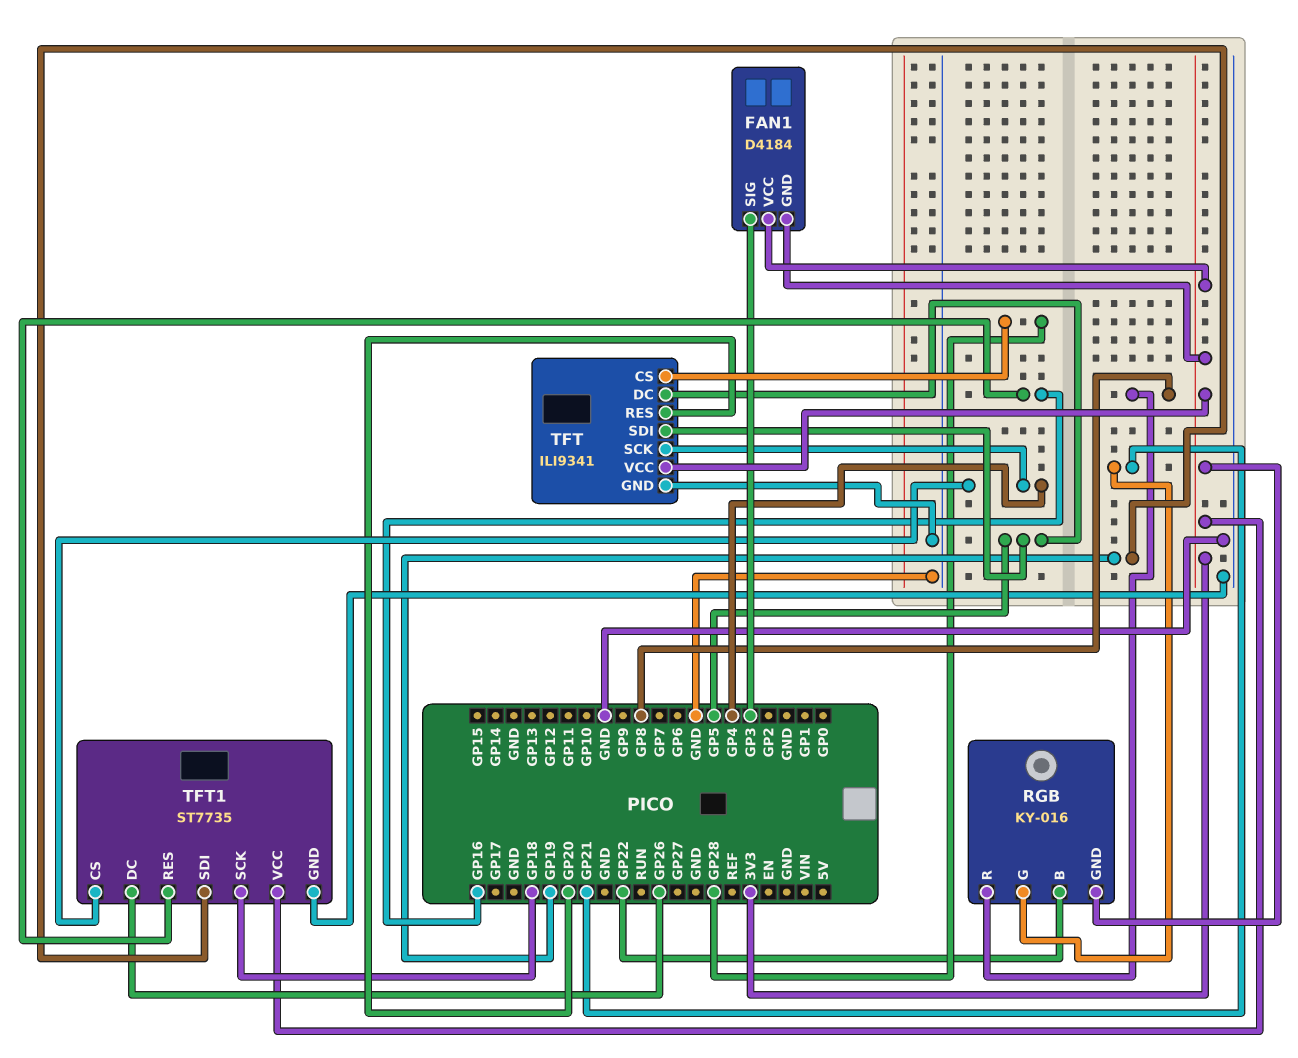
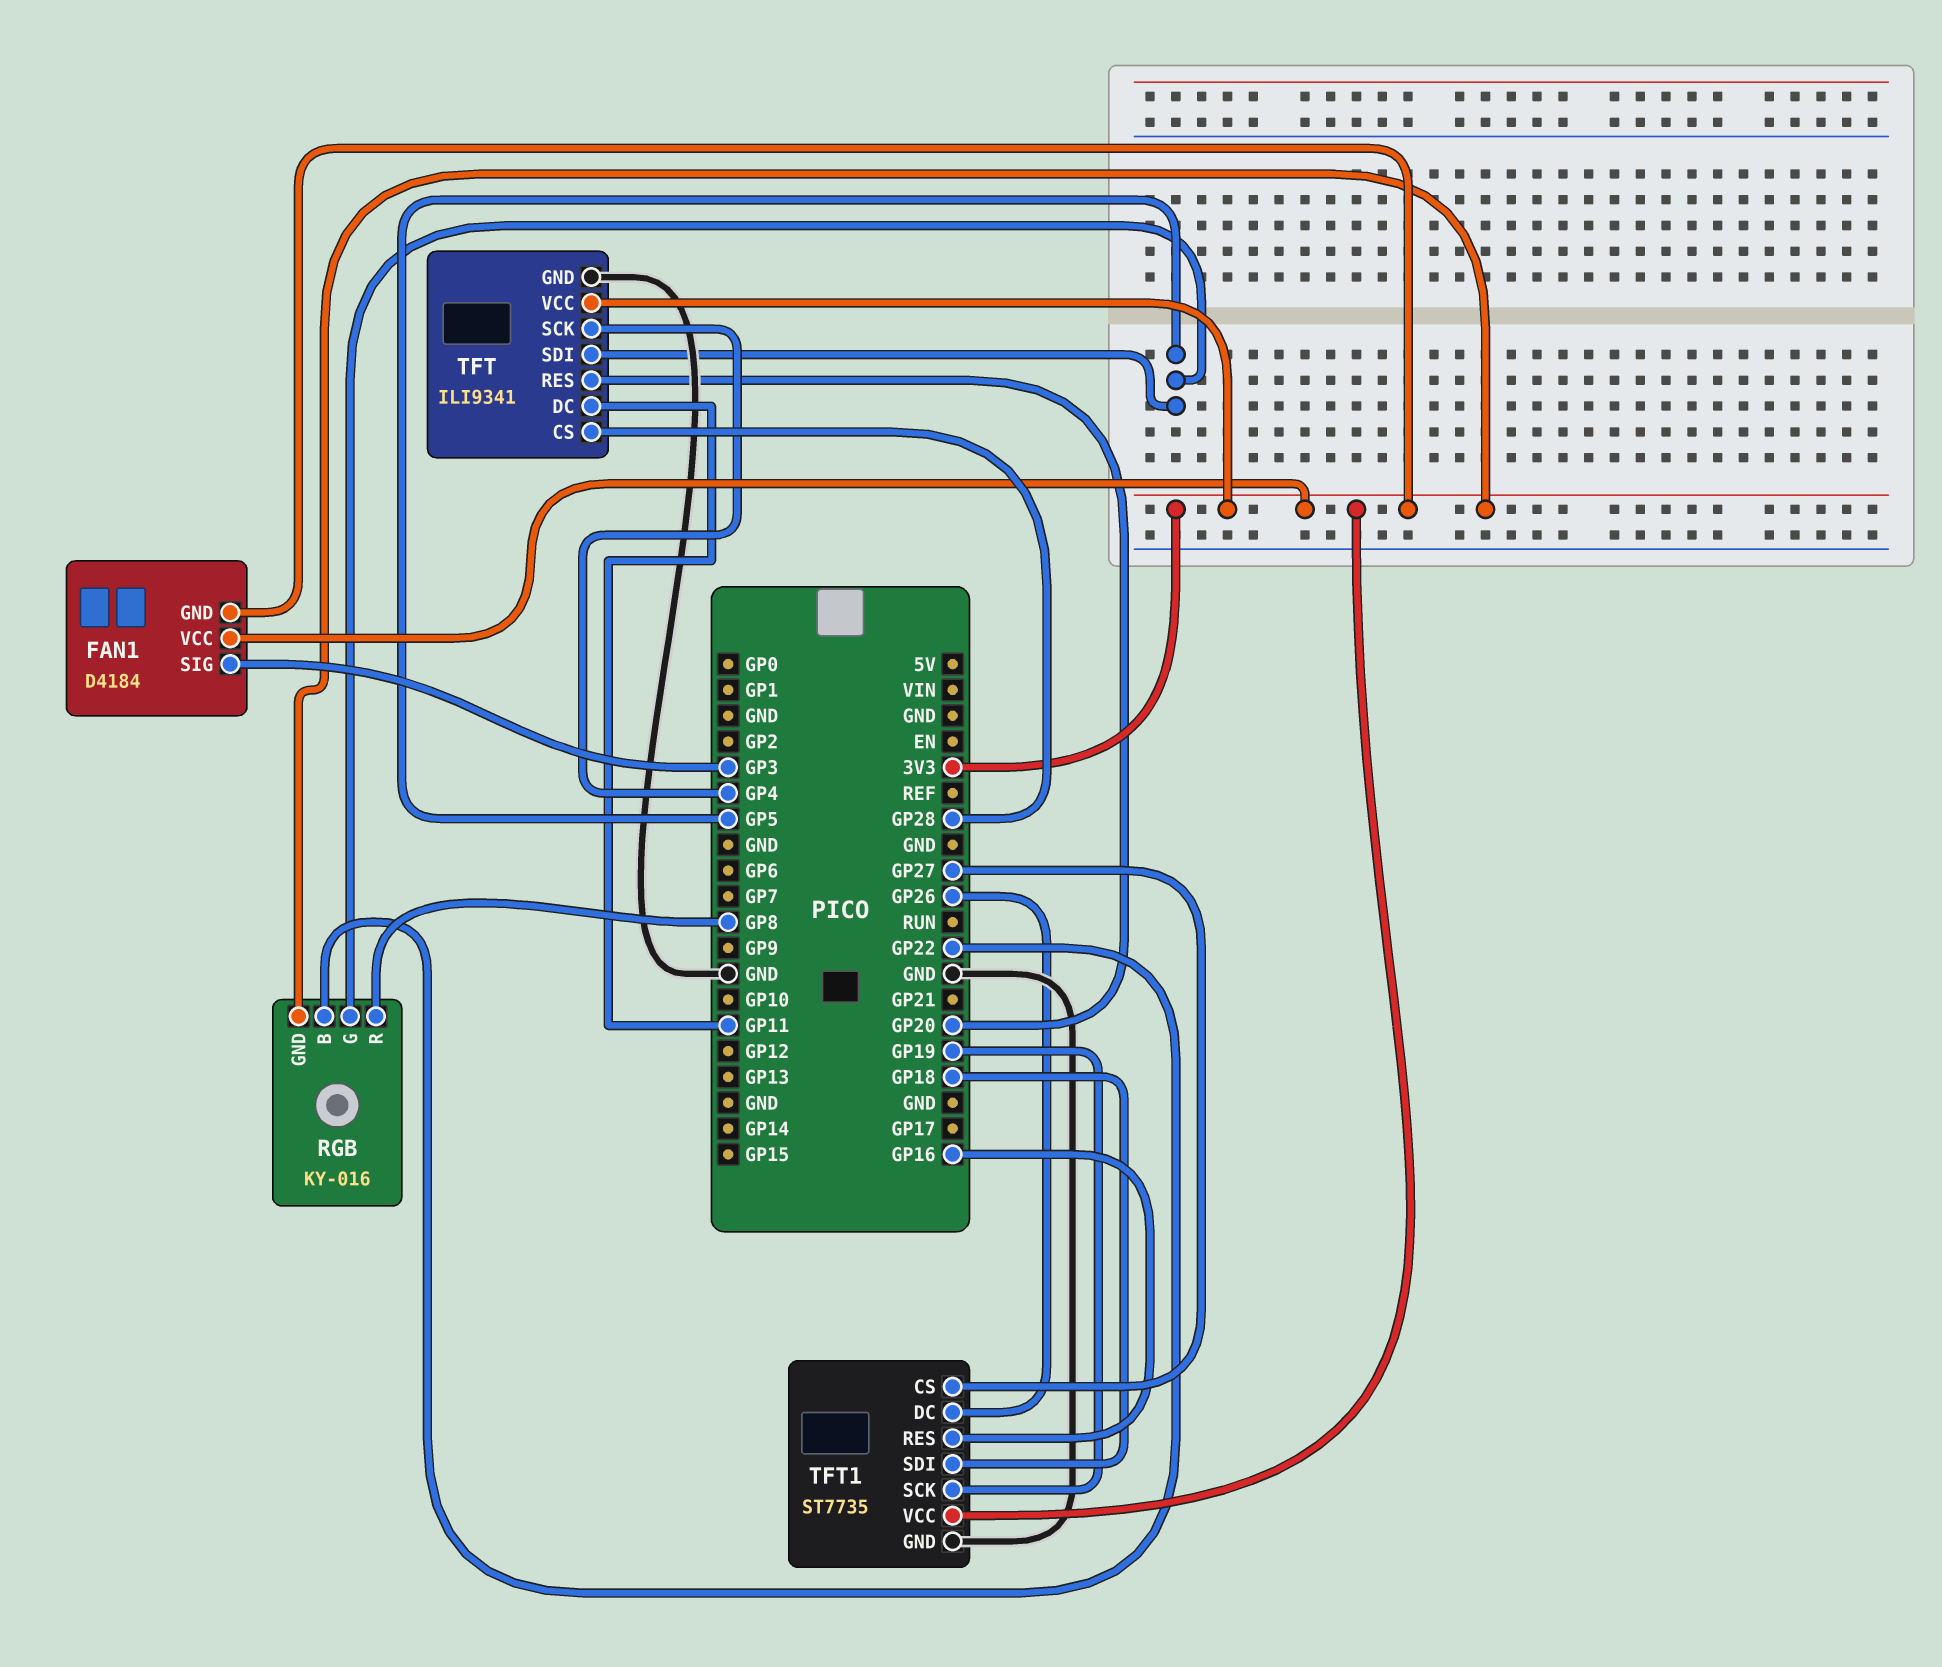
RGB pin G: GP21 -> GP5
TFT pin DC: GP5 -> GP11
TFT1 pin CS: GP4 -> GP27
TFT1 pin SCK: GP18 -> GP19
TFT1 pin SDI: GP19 -> GP18

